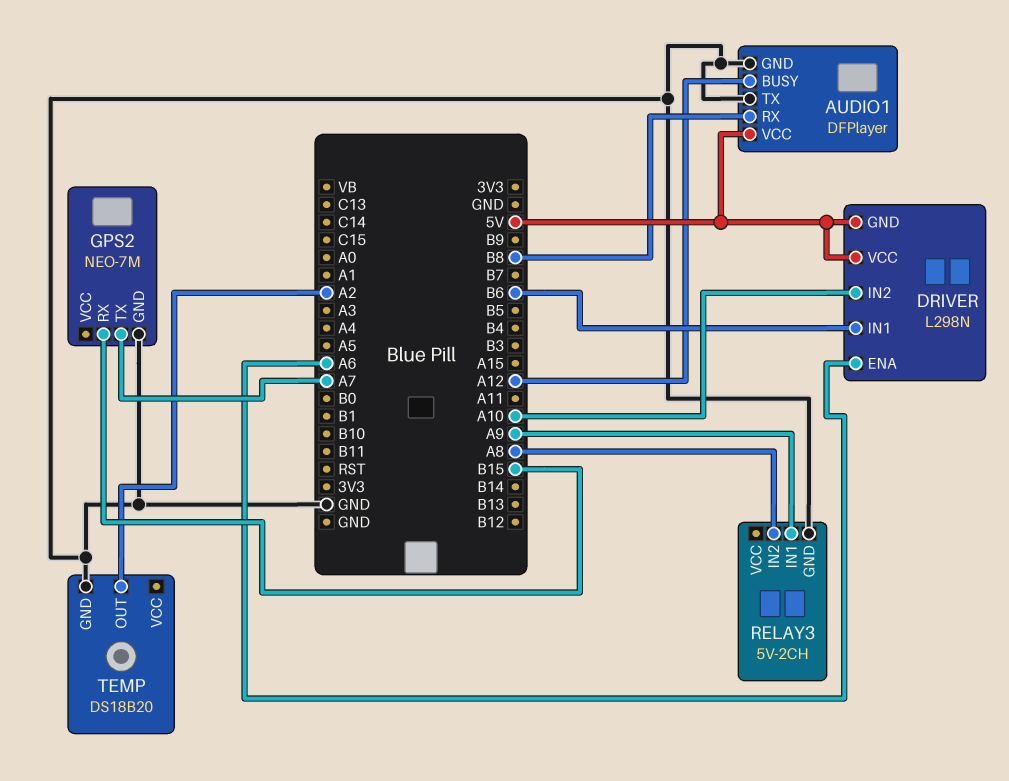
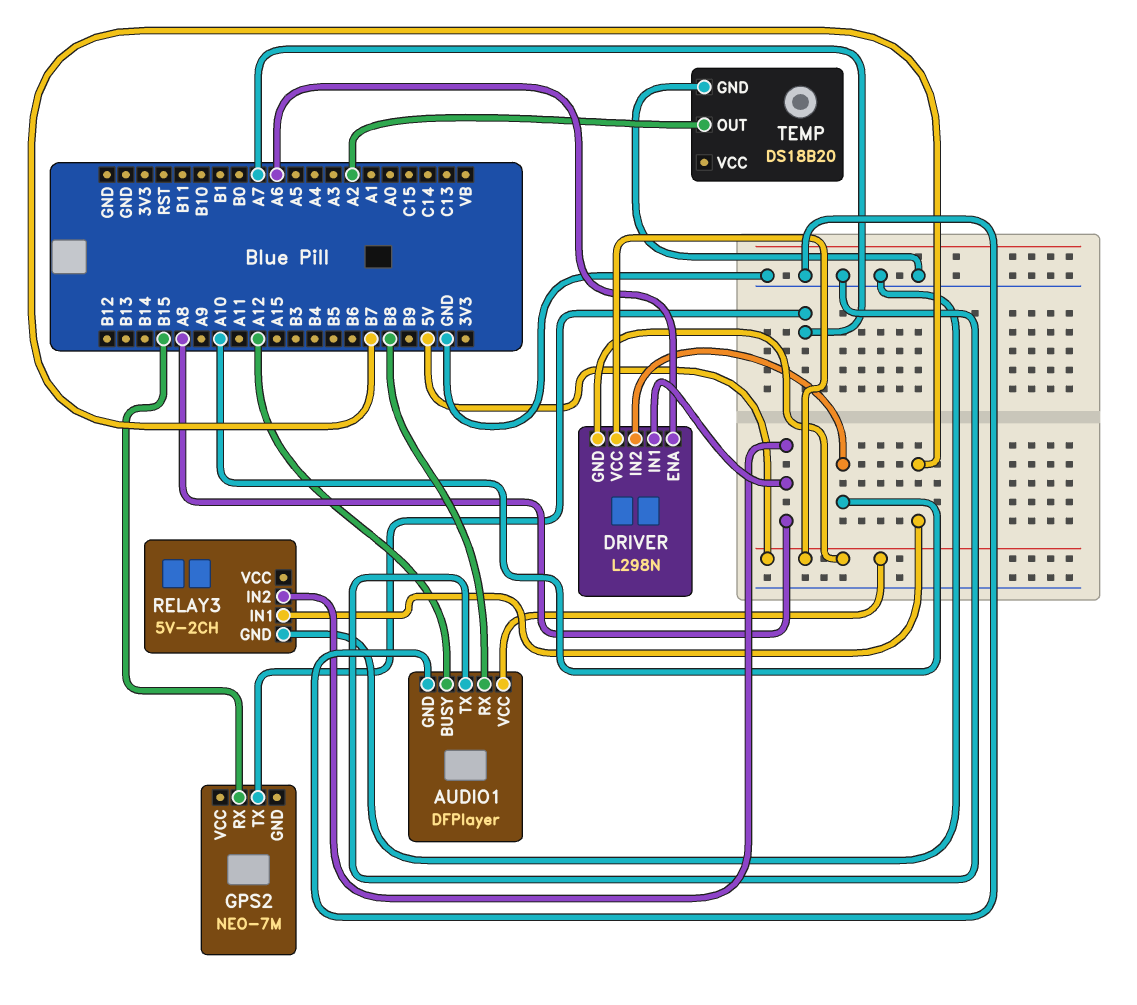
DRIVER pin IN1: B6 -> A8
GPS2 pin GND: GND -> none
RELAY3 pin IN1: A9 -> B7

